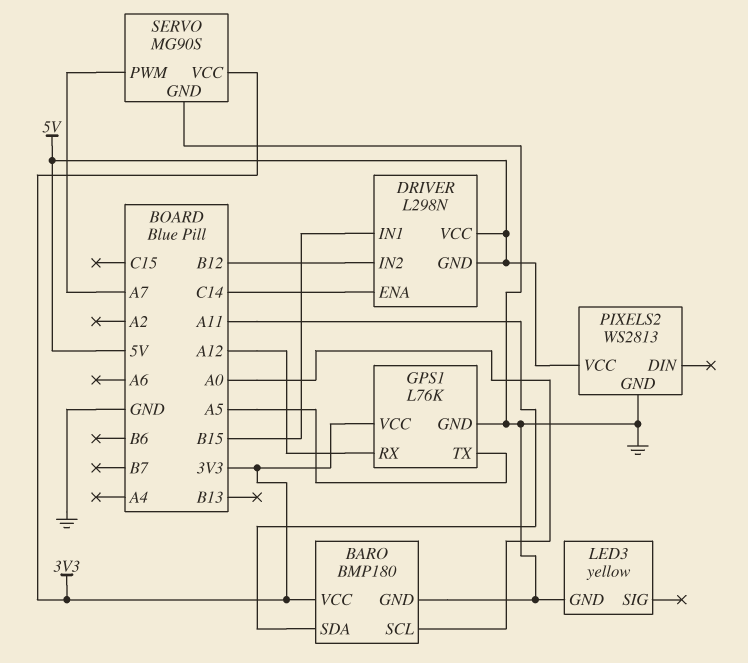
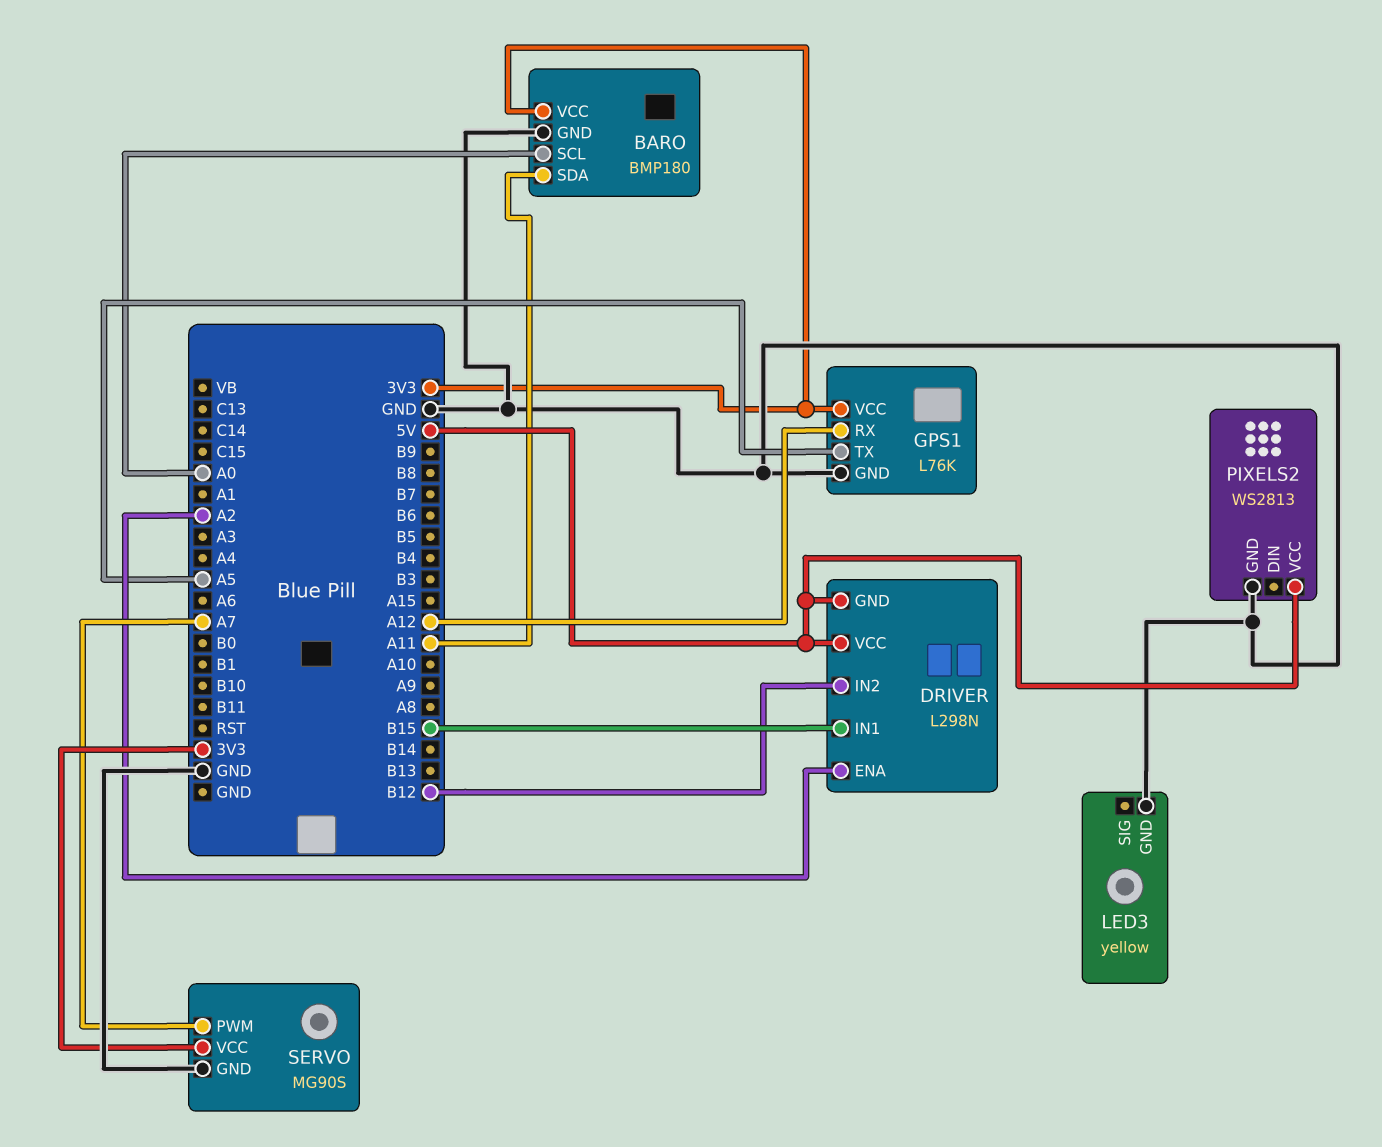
DRIVER pin ENA: C14 -> A2

